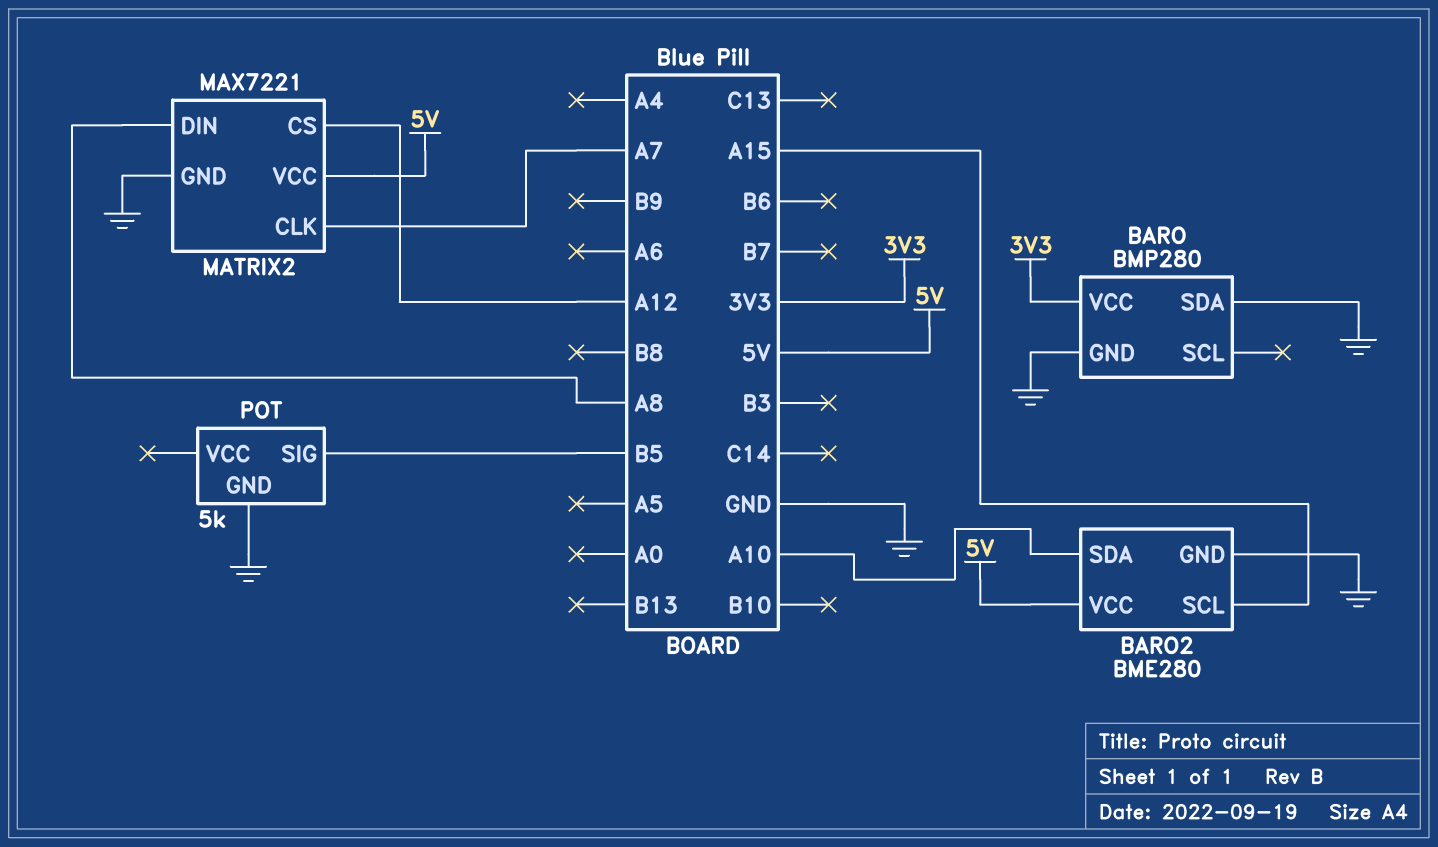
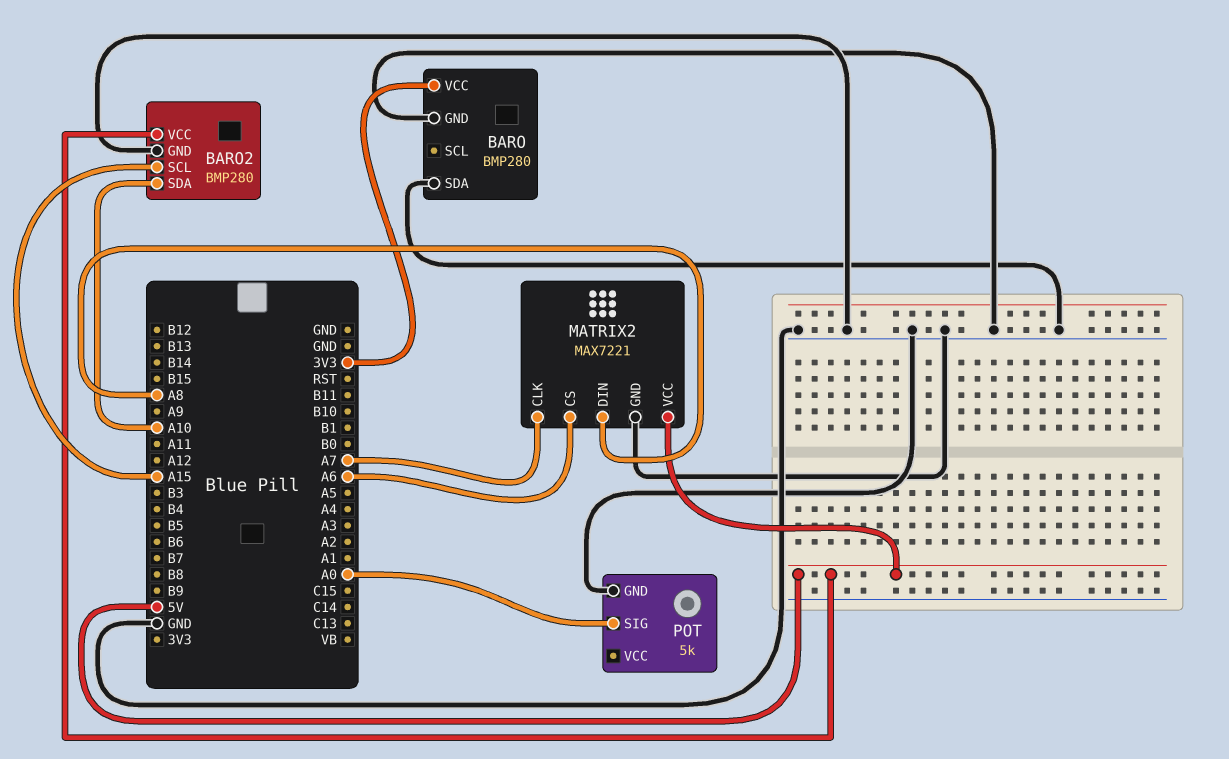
BARO2: BME280 -> BMP280
MATRIX2 pin CS: A12 -> A6
POT pin SIG: B5 -> A0

